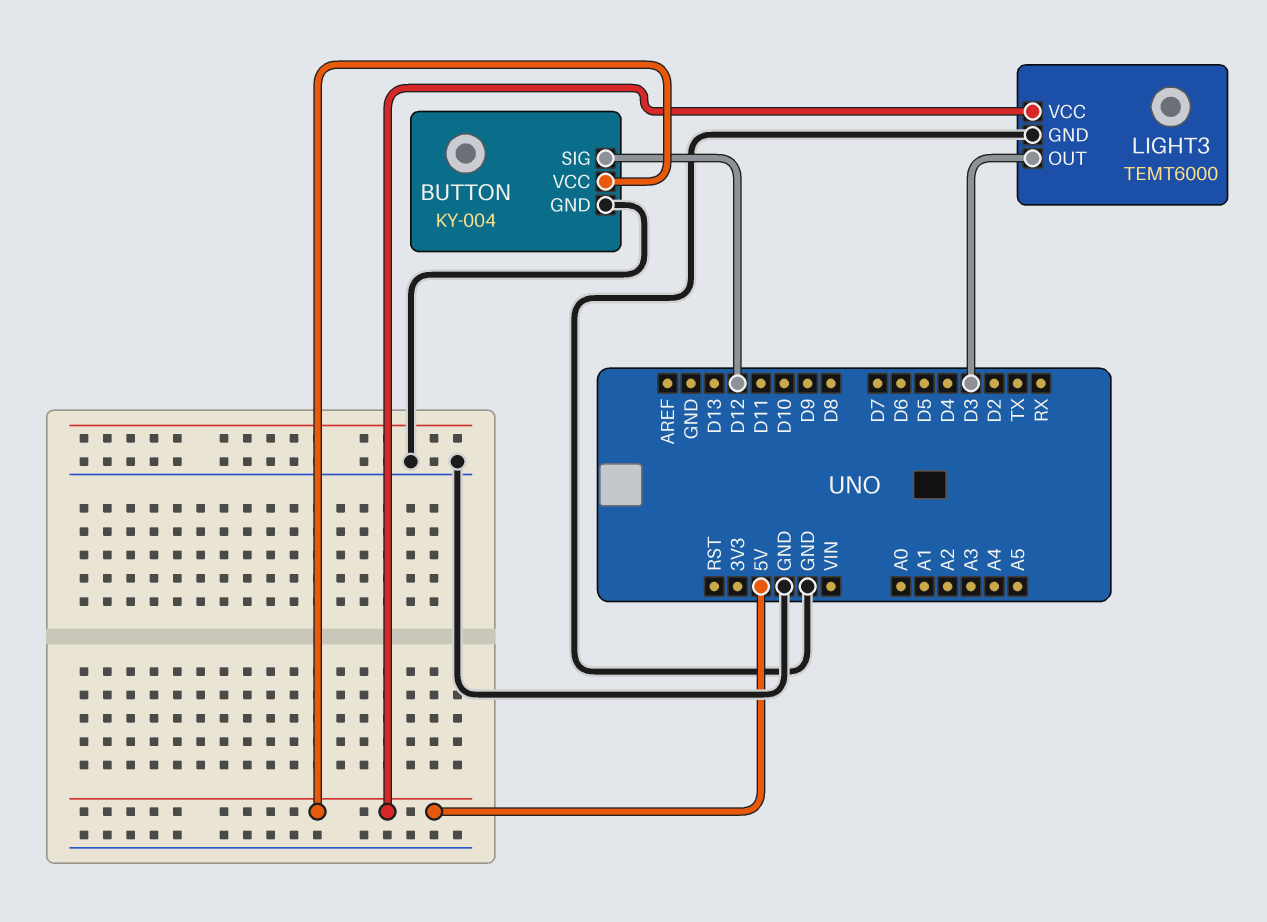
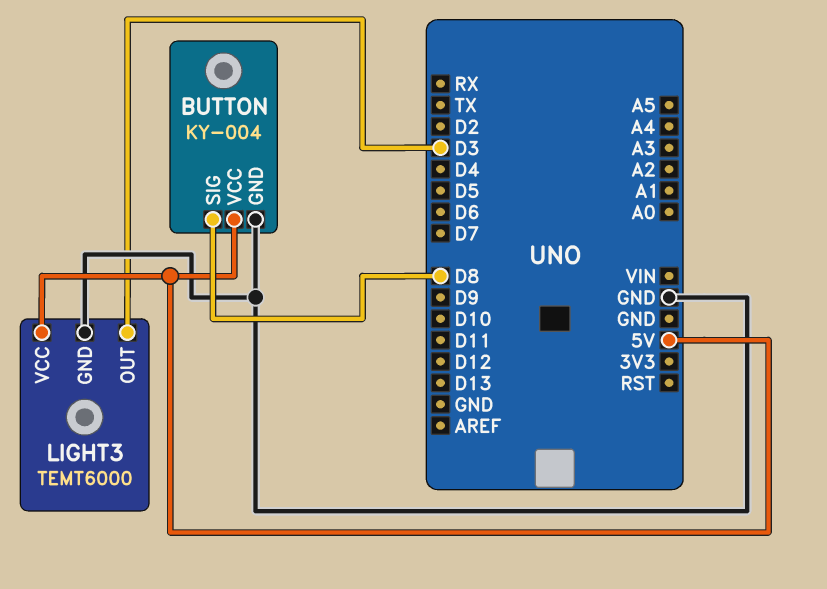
BUTTON pin SIG: D12 -> D8

